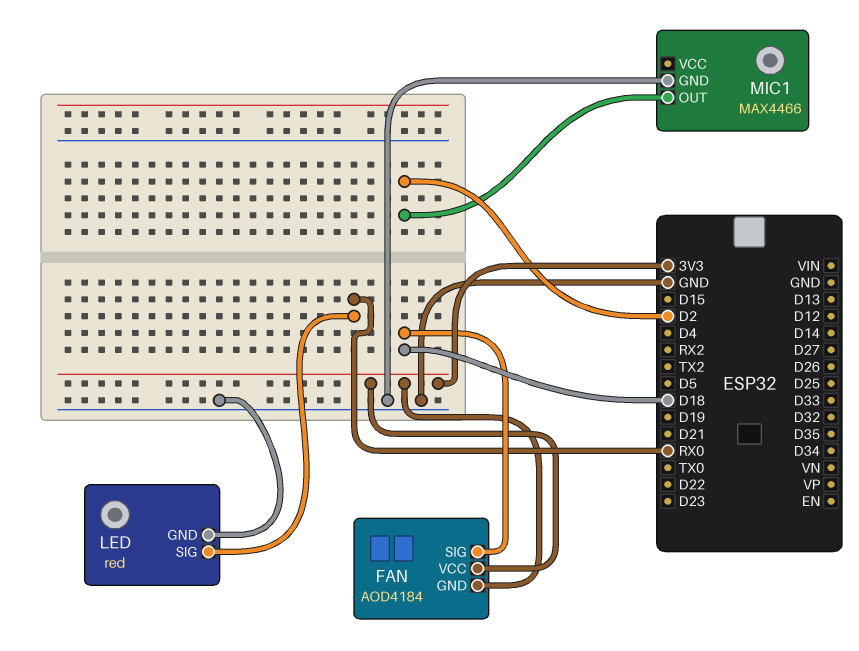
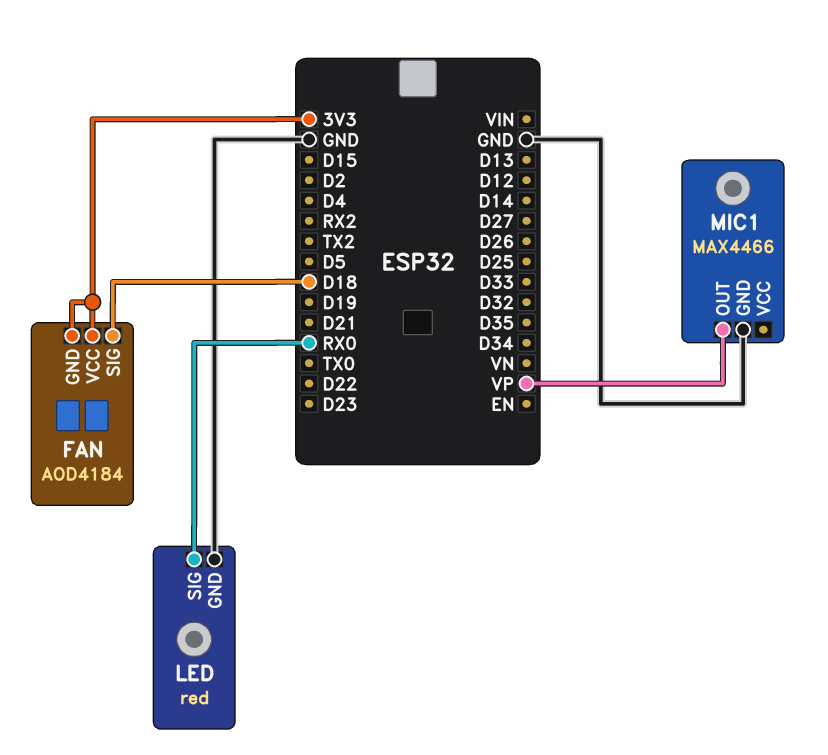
MIC1 pin OUT: D2 -> VP

